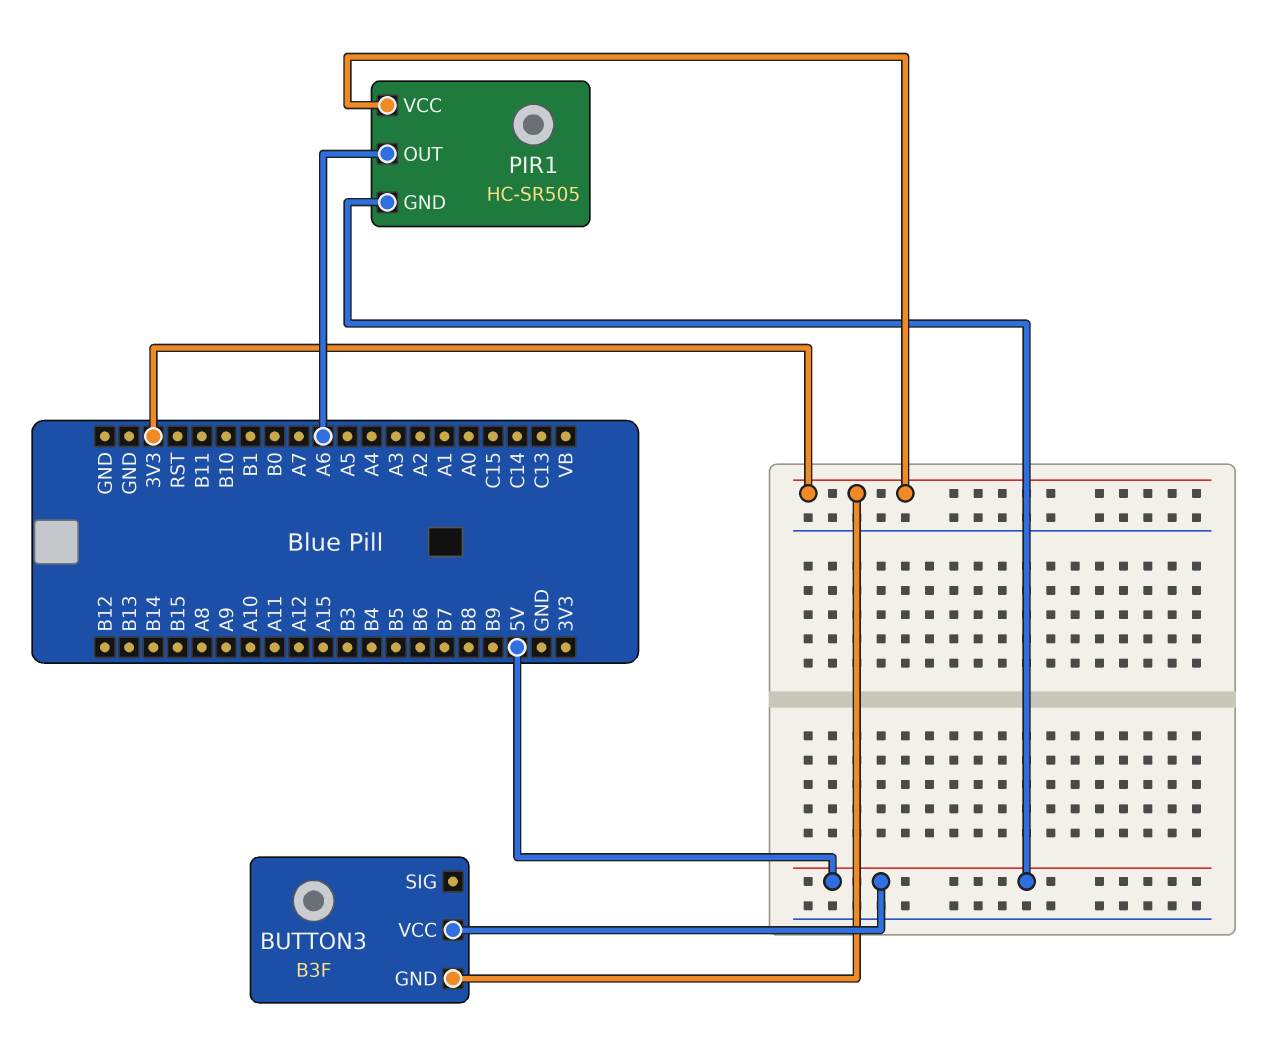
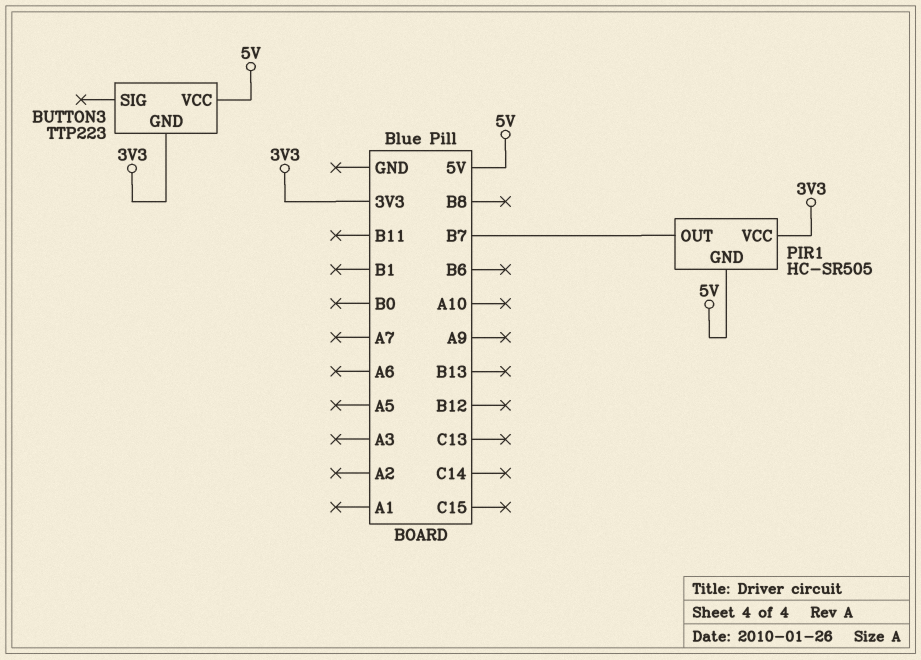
BUTTON3: B3F -> TTP223
PIR1 pin OUT: A6 -> B7

